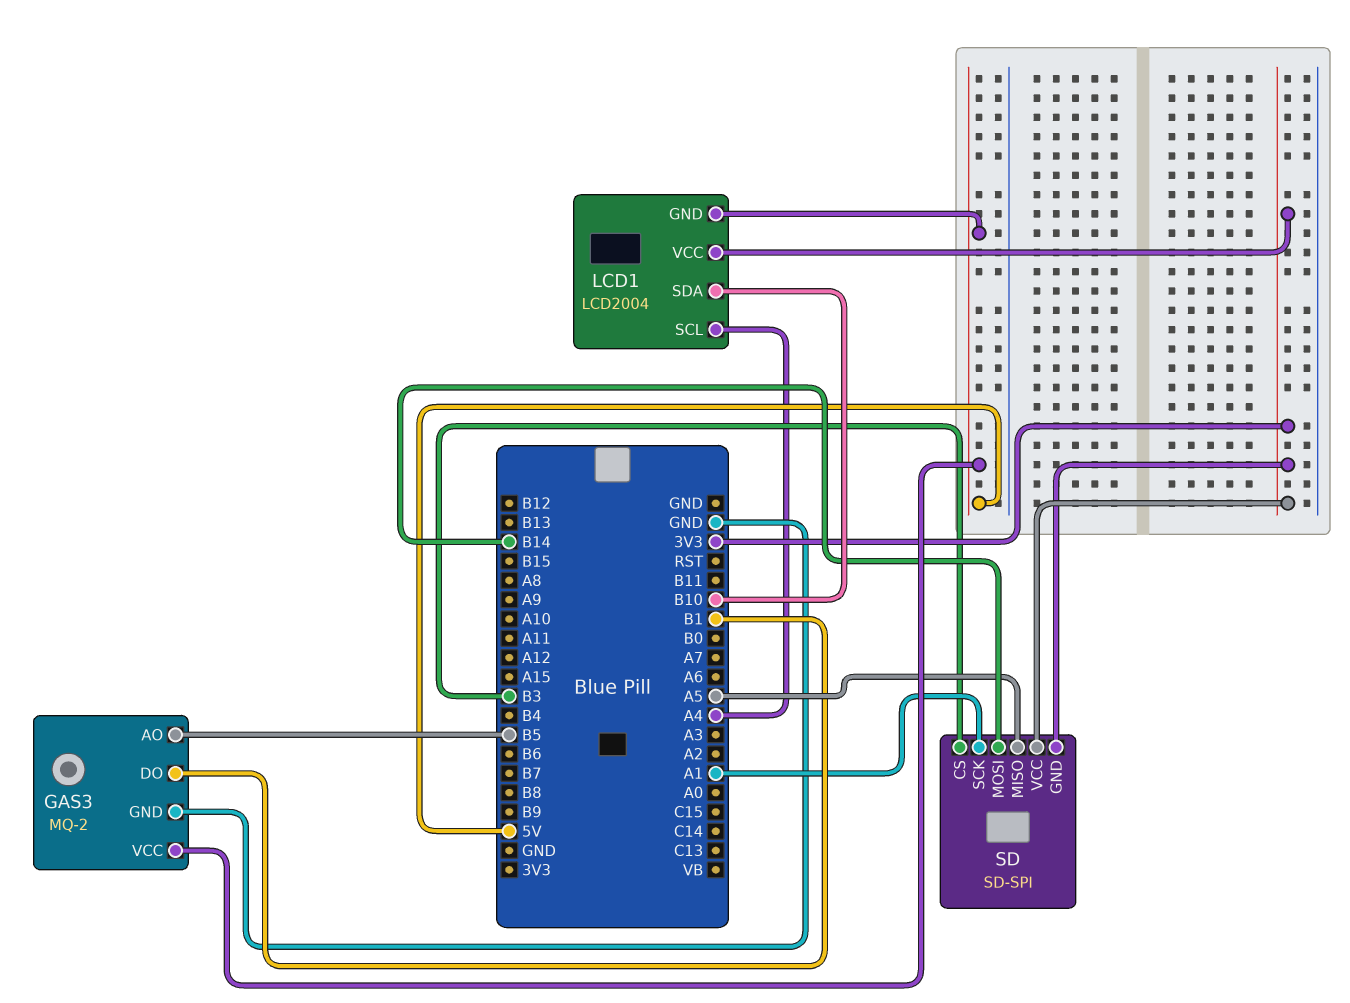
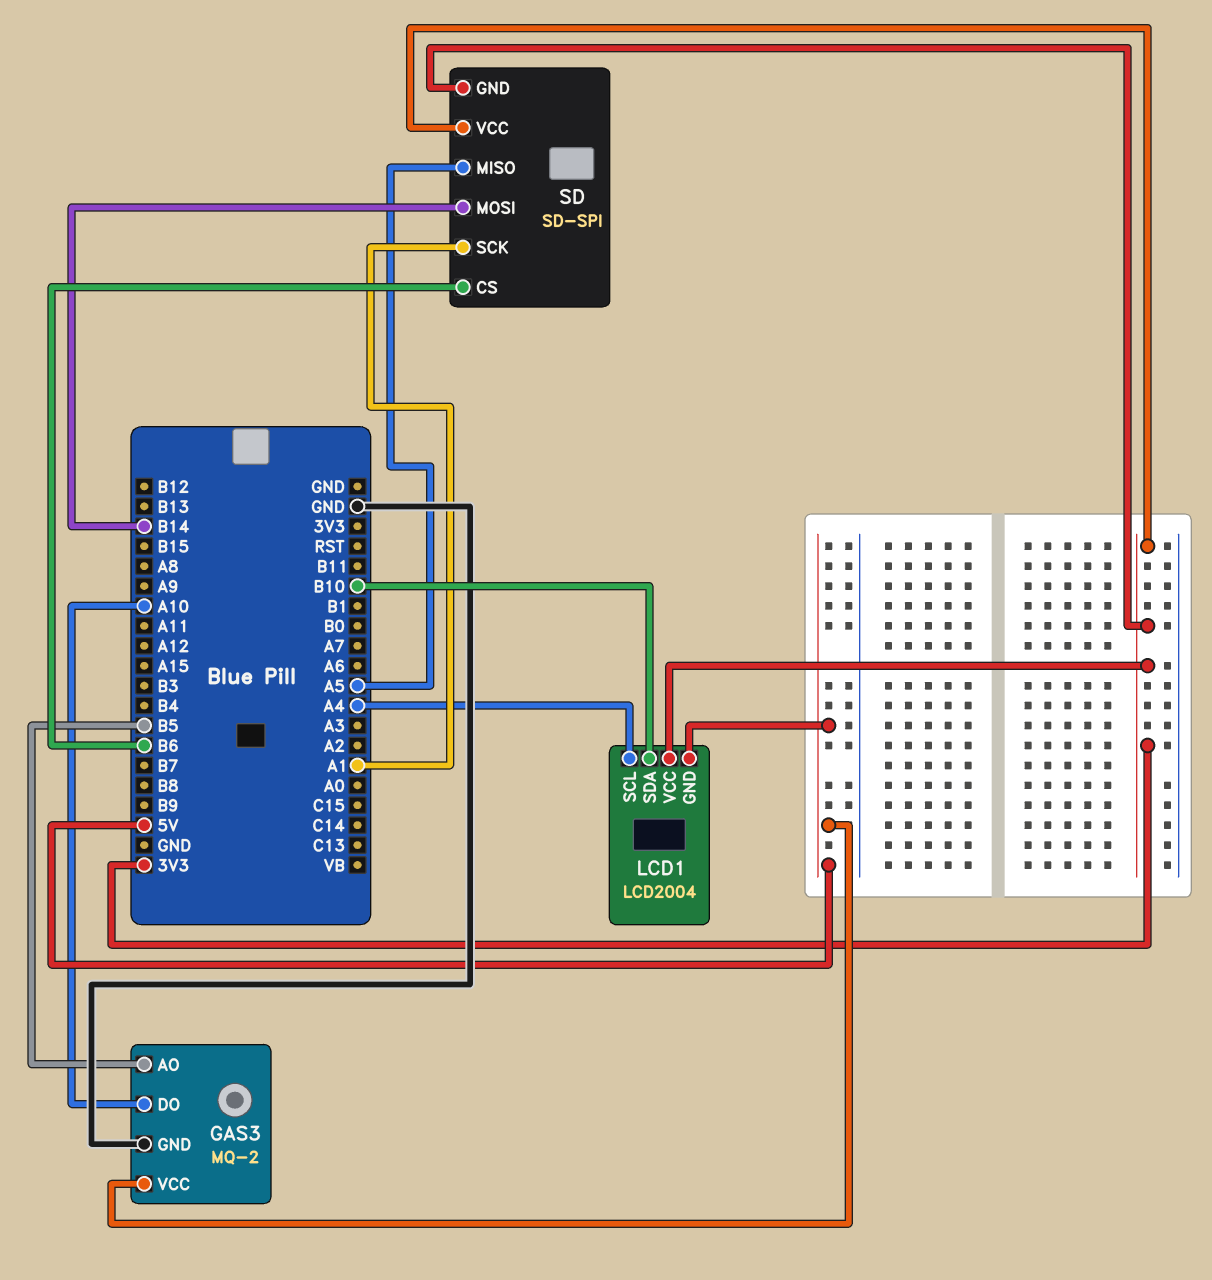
GAS3 pin DO: B1 -> A10
SD pin CS: B3 -> B6

